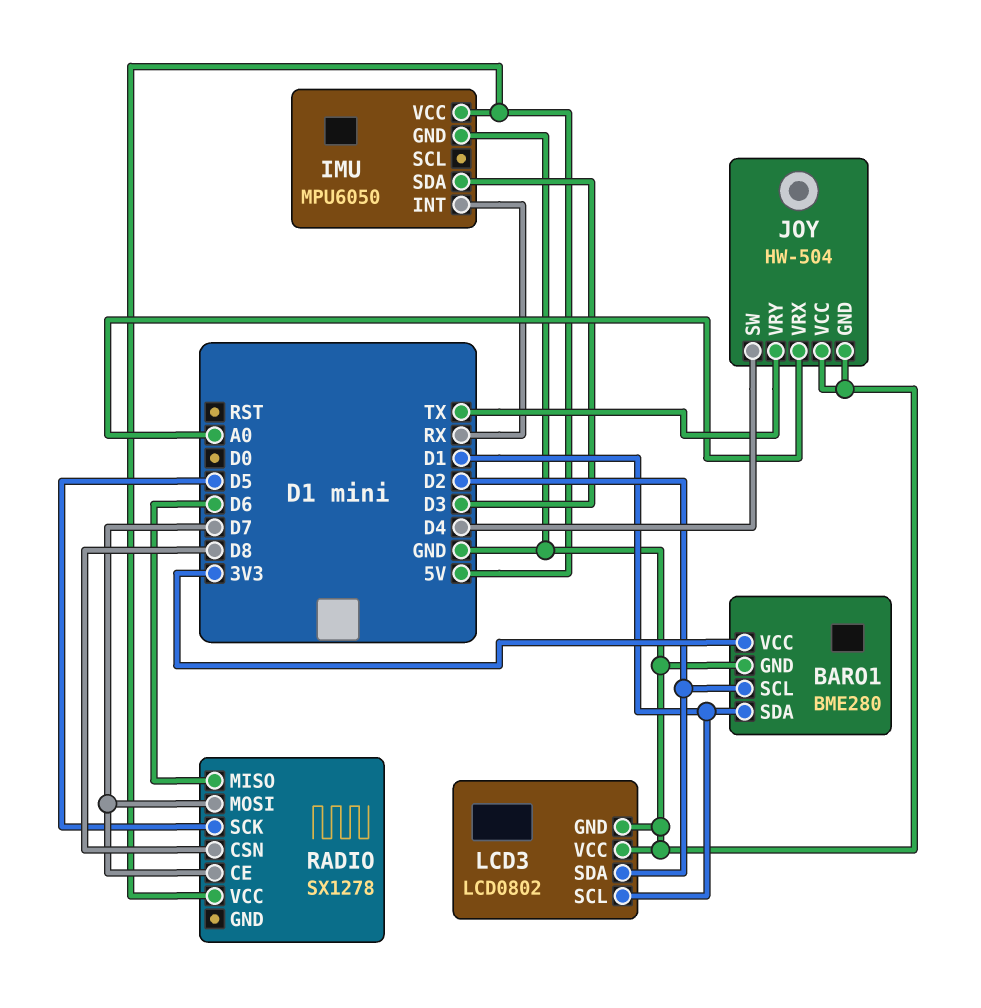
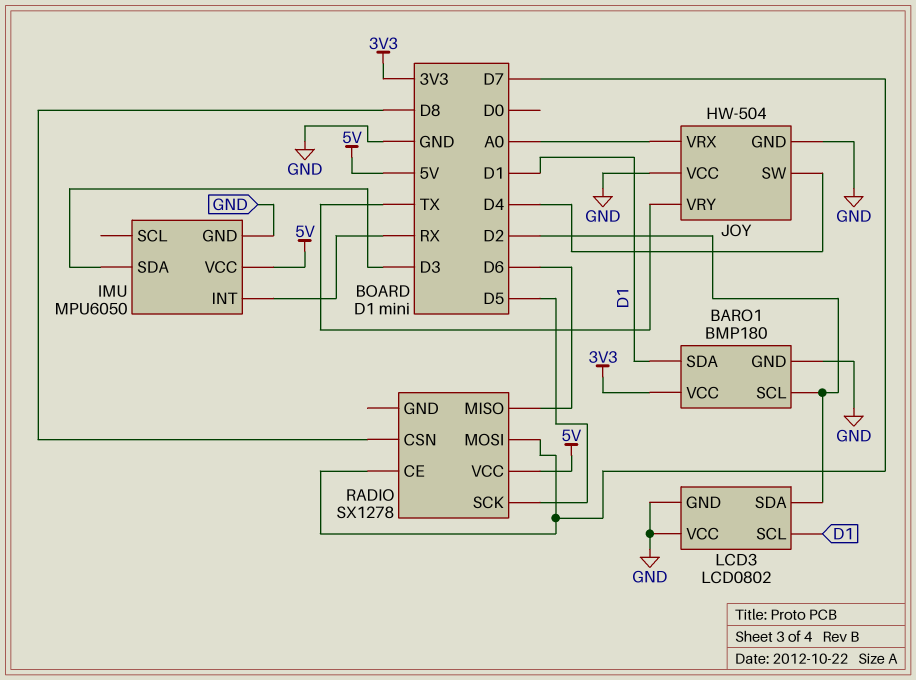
BARO1: BME280 -> BMP180

